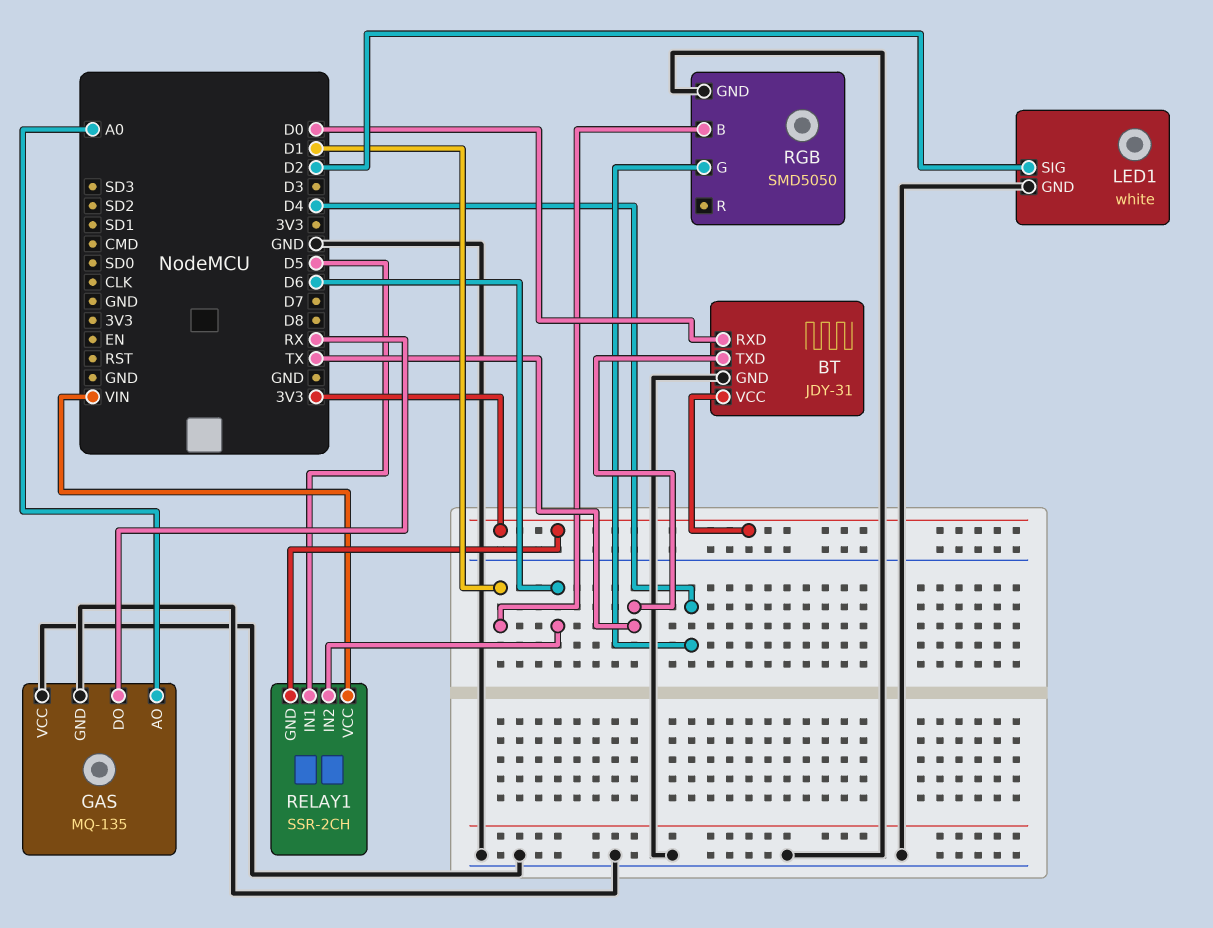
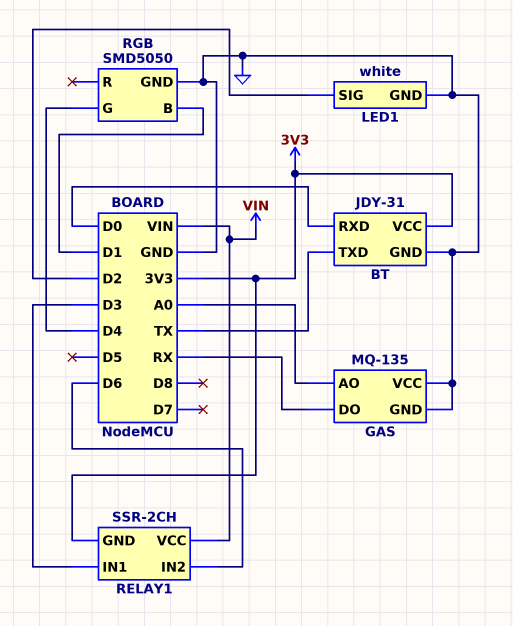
RELAY1 pin IN1: D5 -> D3

